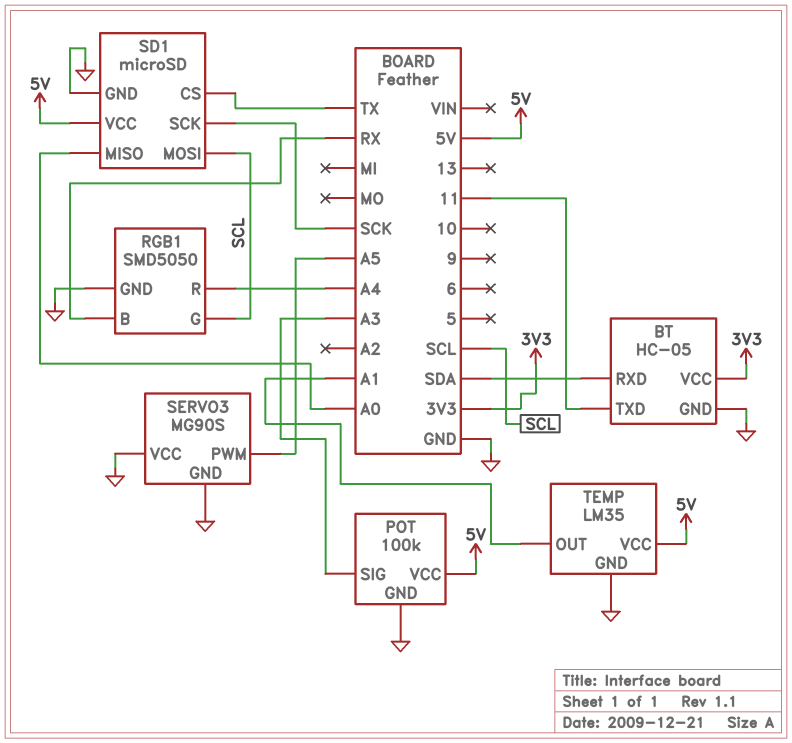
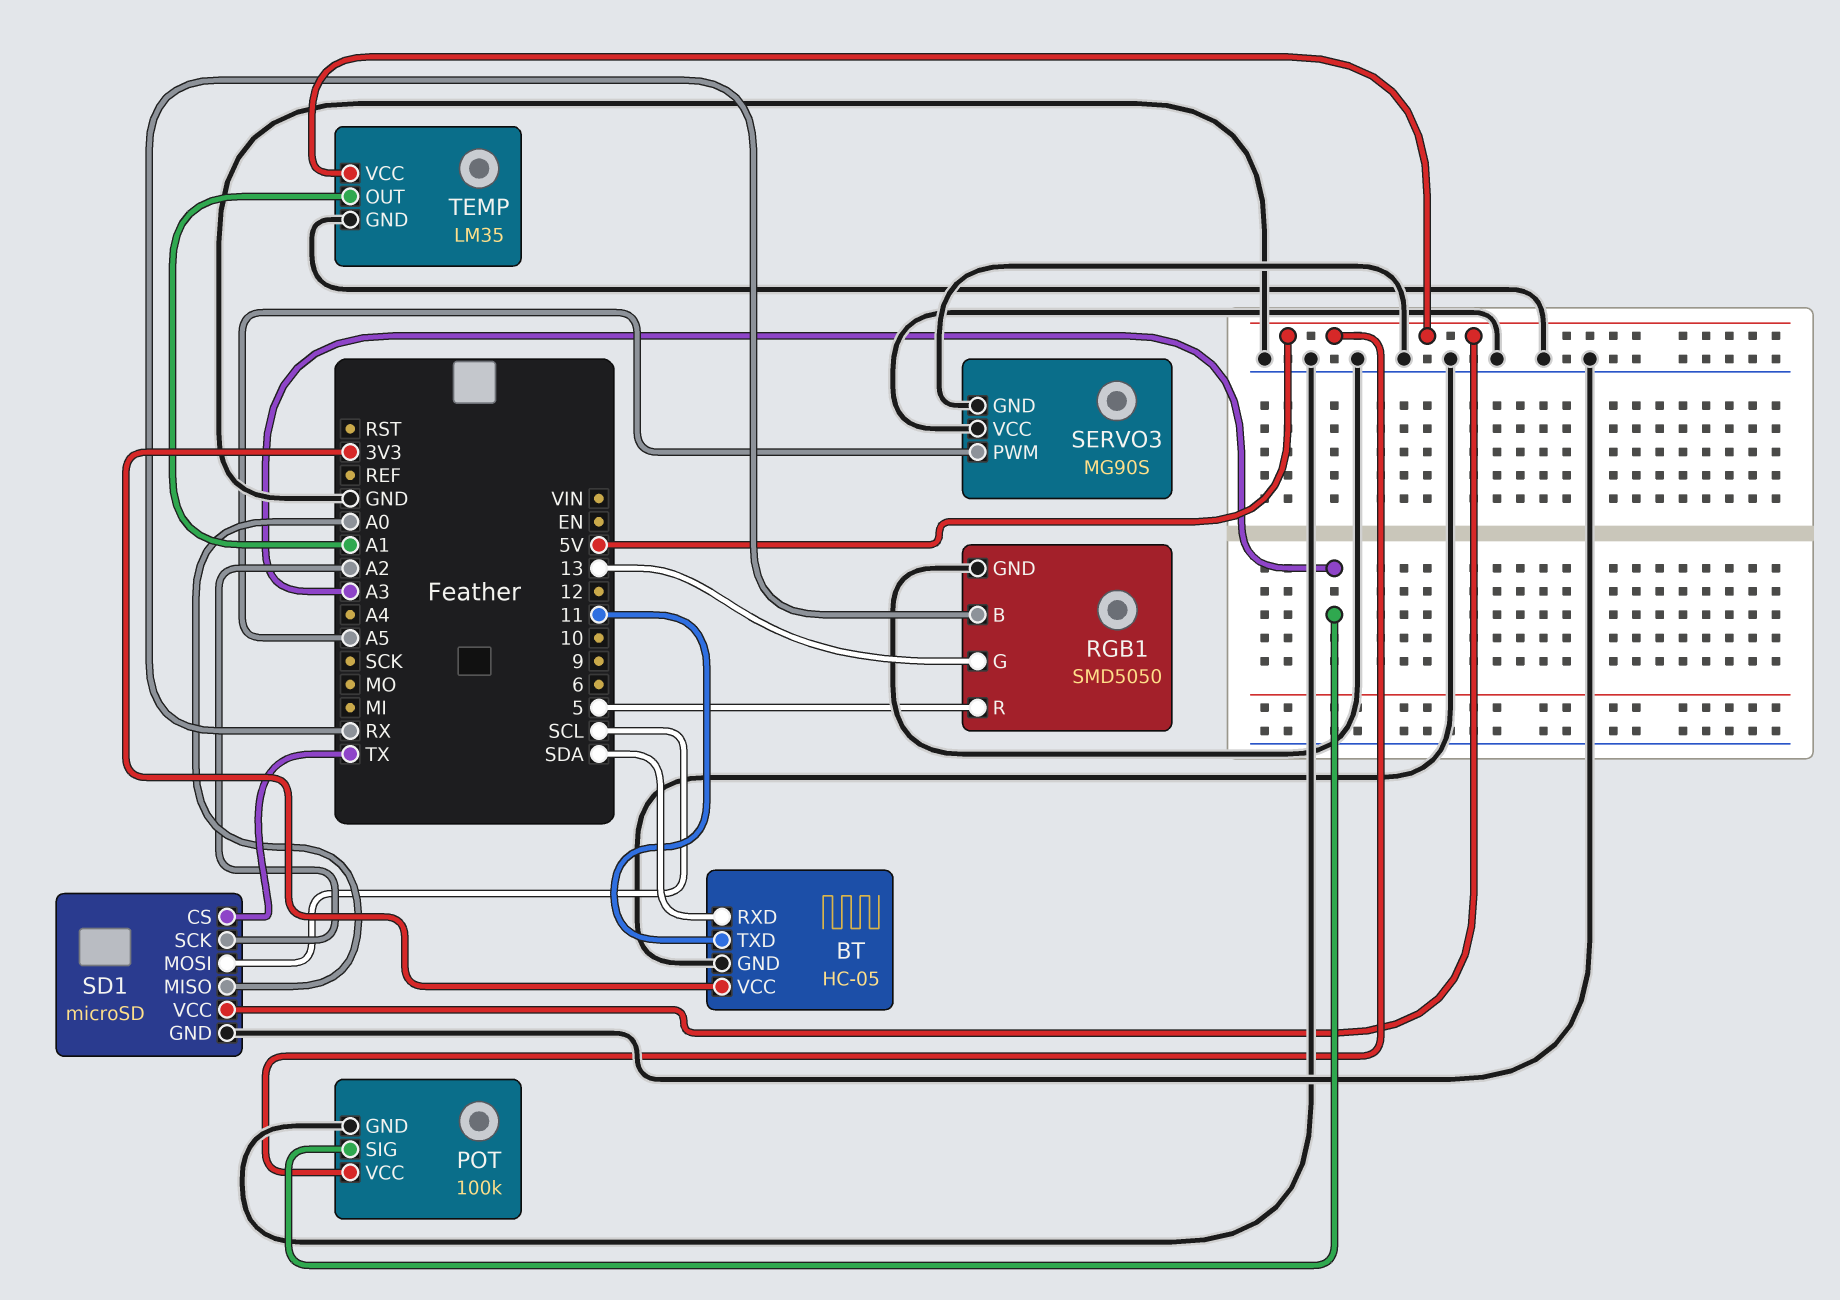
RGB1 pin G: SCL -> 13
RGB1 pin R: A4 -> 5
SD1 pin SCK: SCK -> A2

